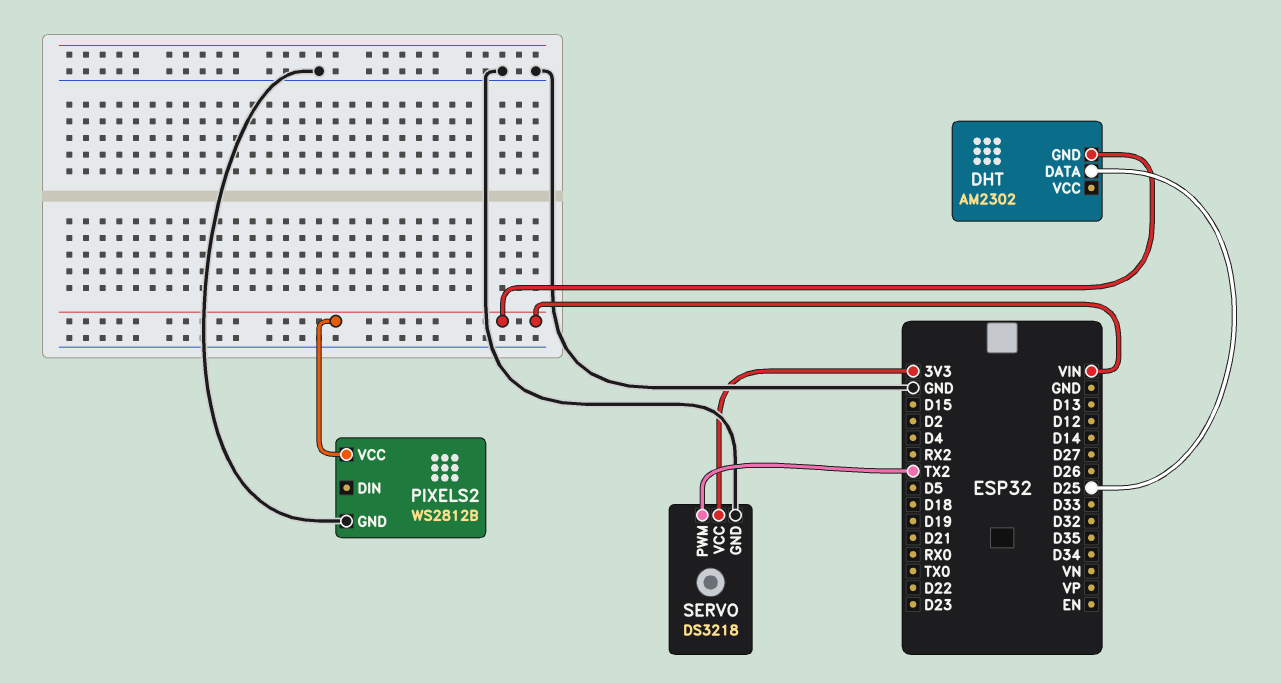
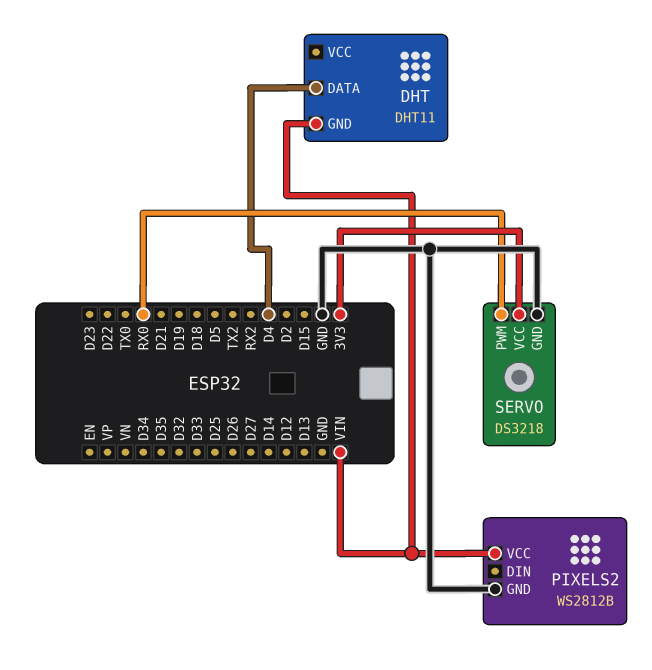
DHT: AM2302 -> DHT11
DHT pin DATA: D25 -> D4
SERVO pin PWM: TX2 -> RX0

